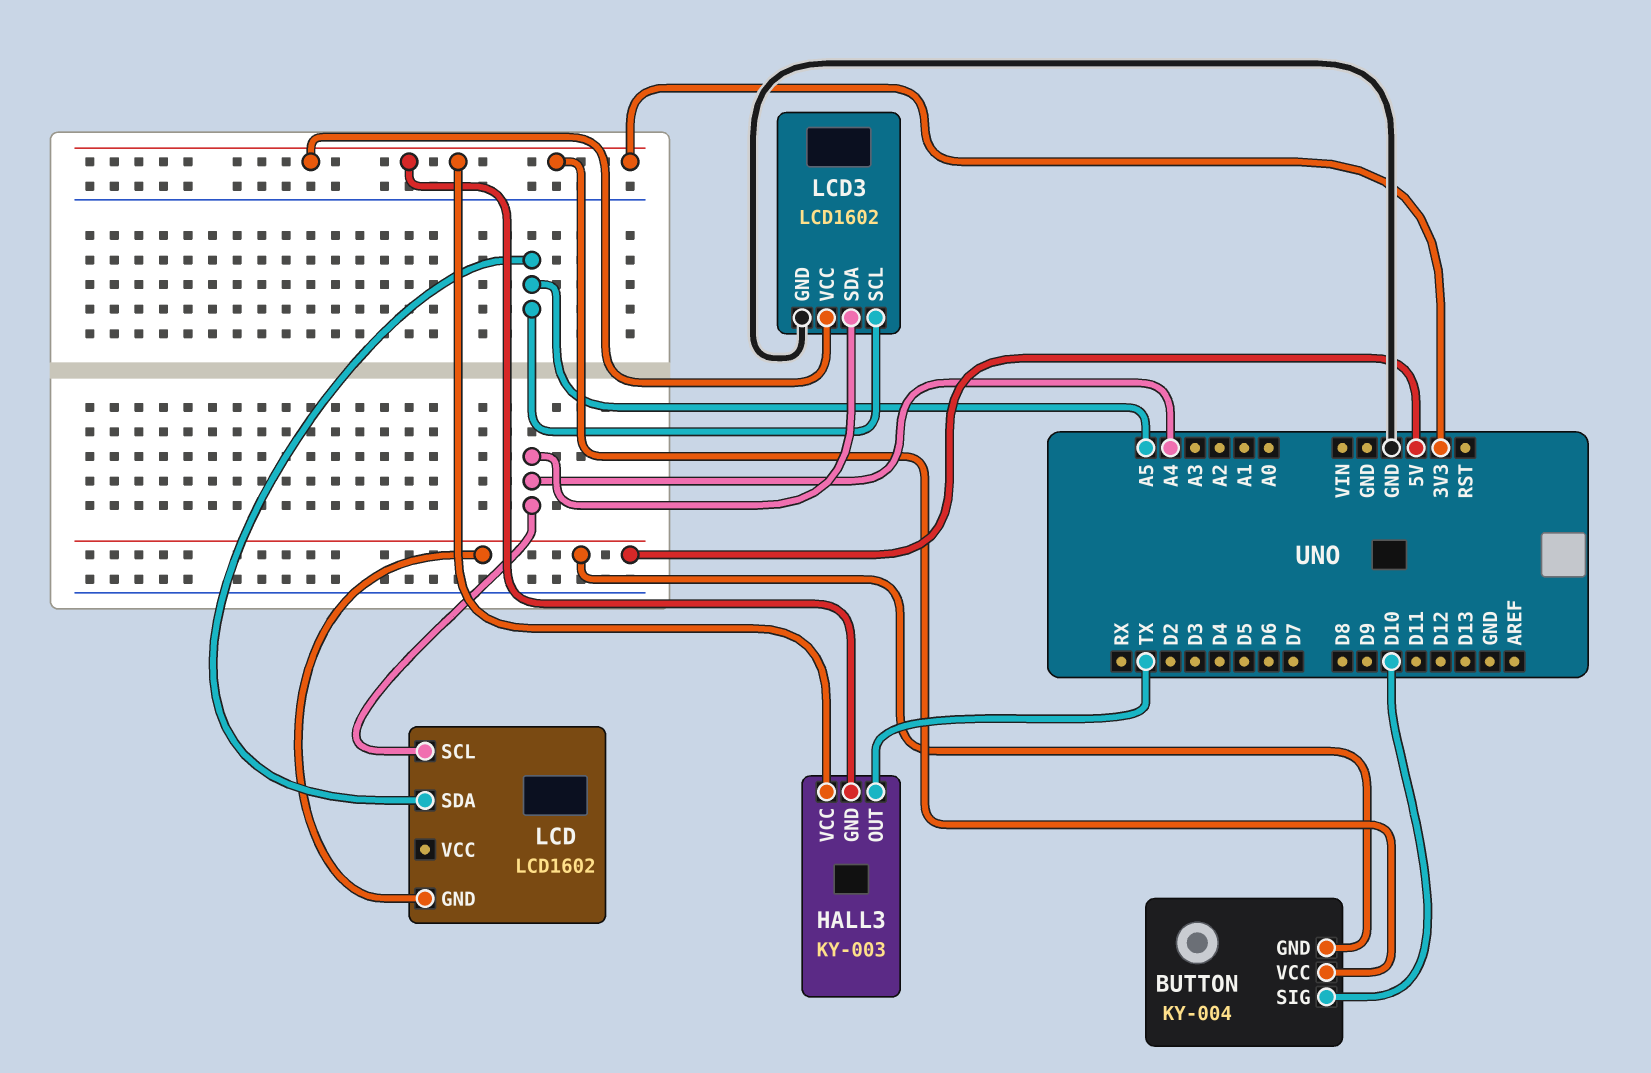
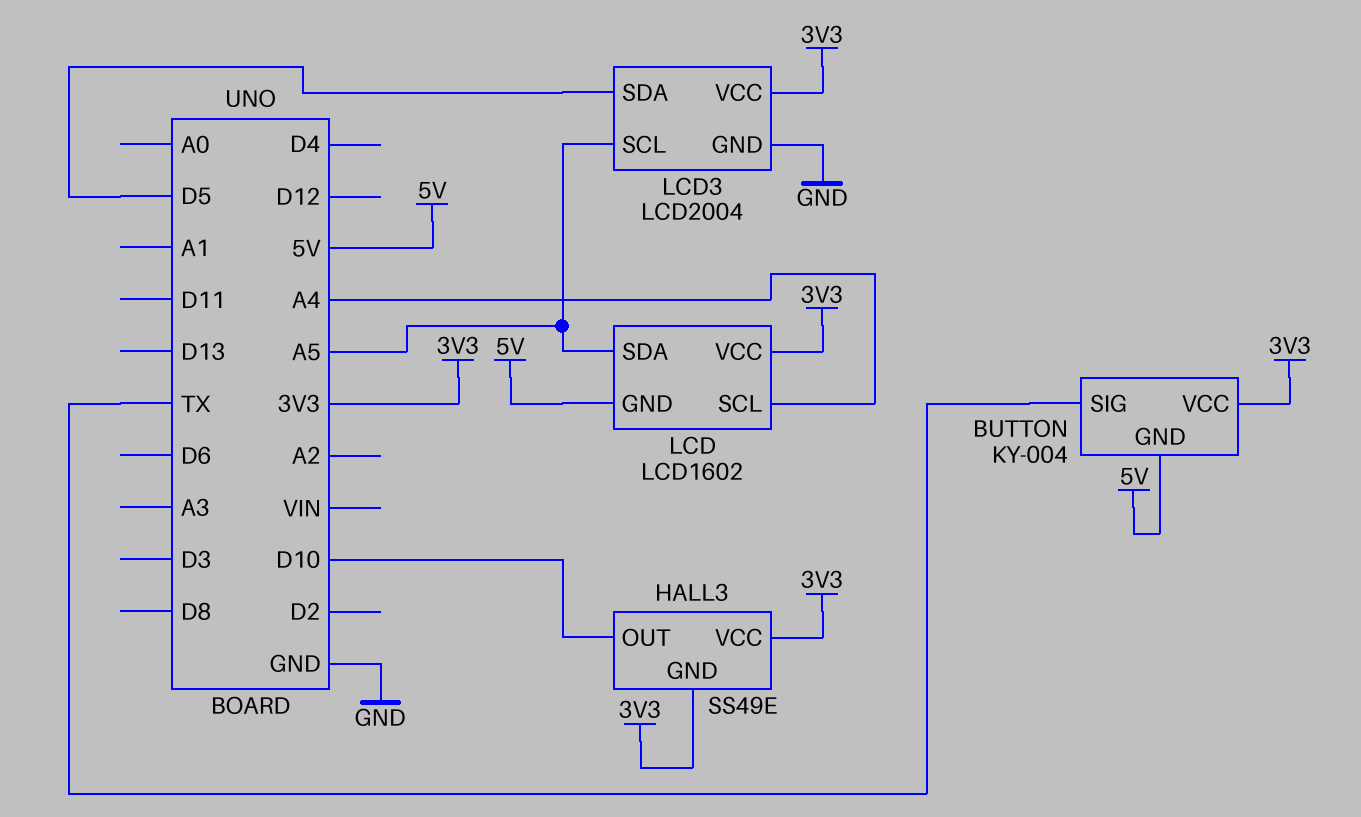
BUTTON pin SIG: D10 -> TX
HALL3: KY-003 -> SS49E
HALL3 pin OUT: TX -> D10
LCD pin VCC: none -> 3V3
LCD3: LCD1602 -> LCD2004
LCD3 pin SDA: A4 -> D5

